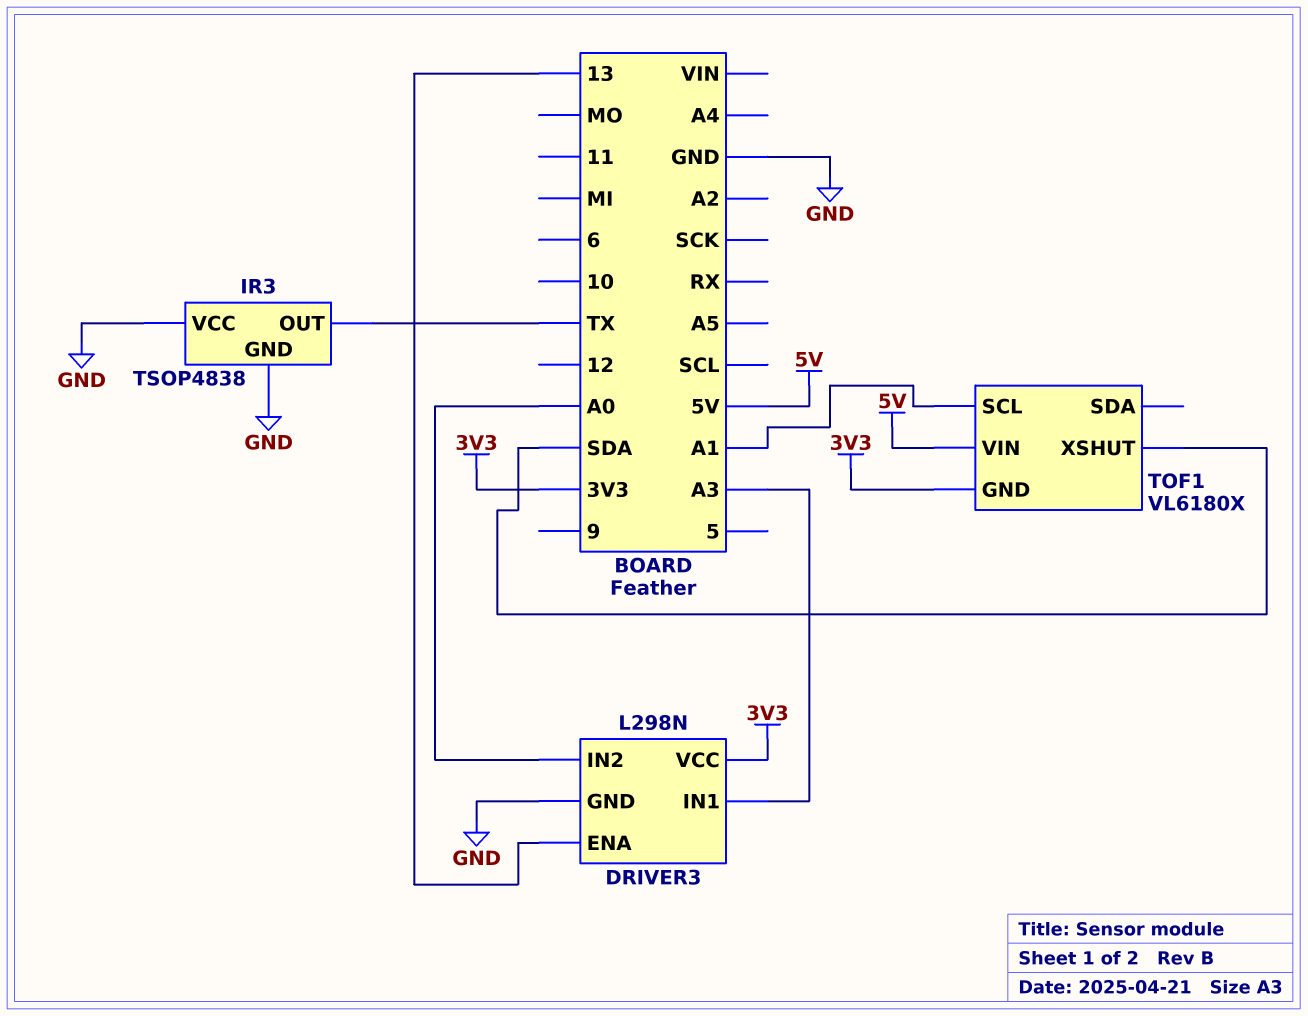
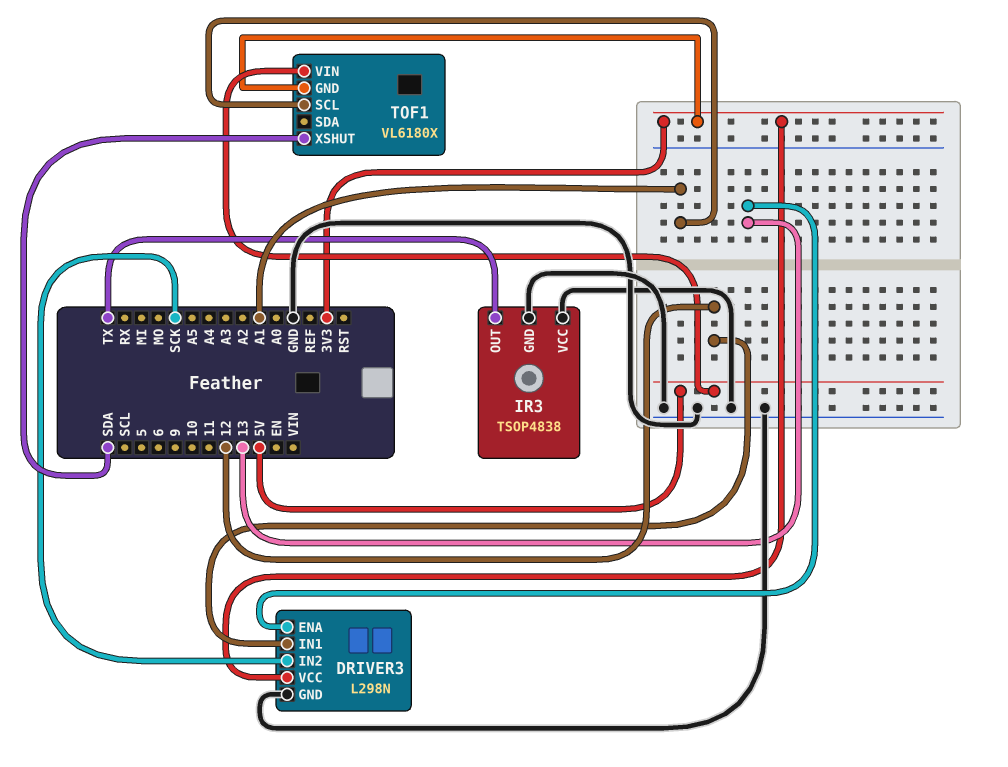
DRIVER3 pin IN1: A3 -> 12
DRIVER3 pin IN2: A0 -> SCK

